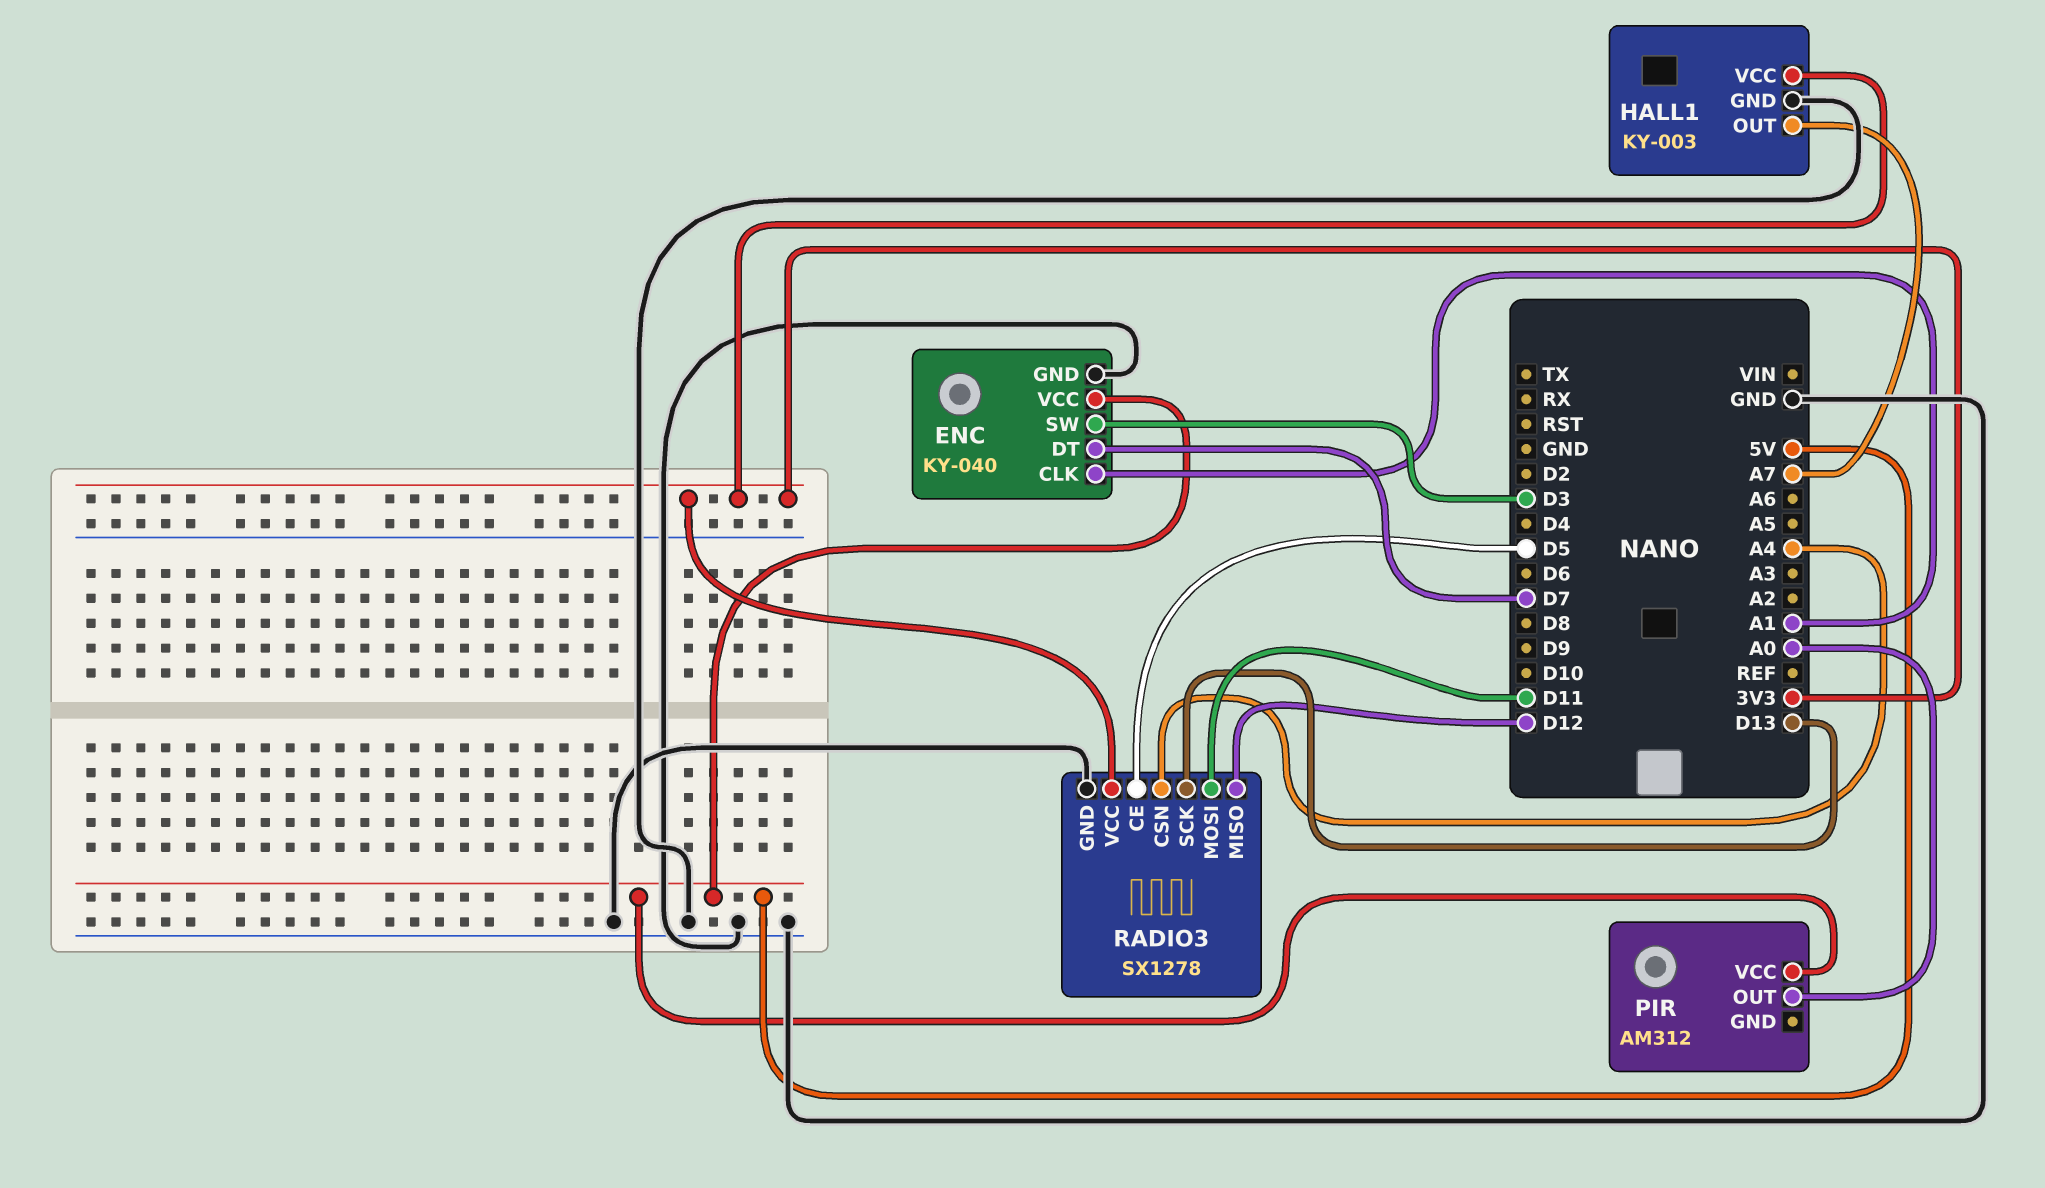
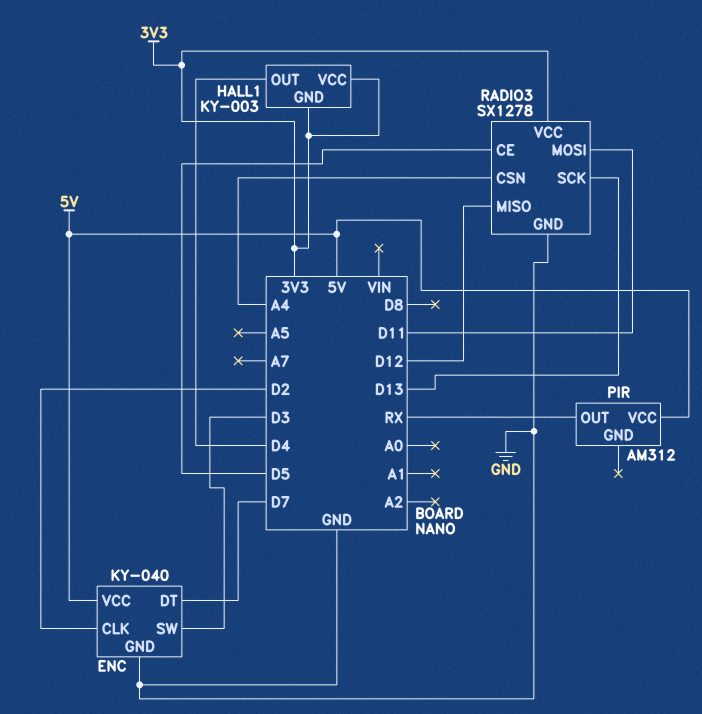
ENC pin CLK: A1 -> D2
HALL1 pin GND: GND -> 3V3
HALL1 pin OUT: A7 -> D4
PIR pin OUT: A0 -> RX

